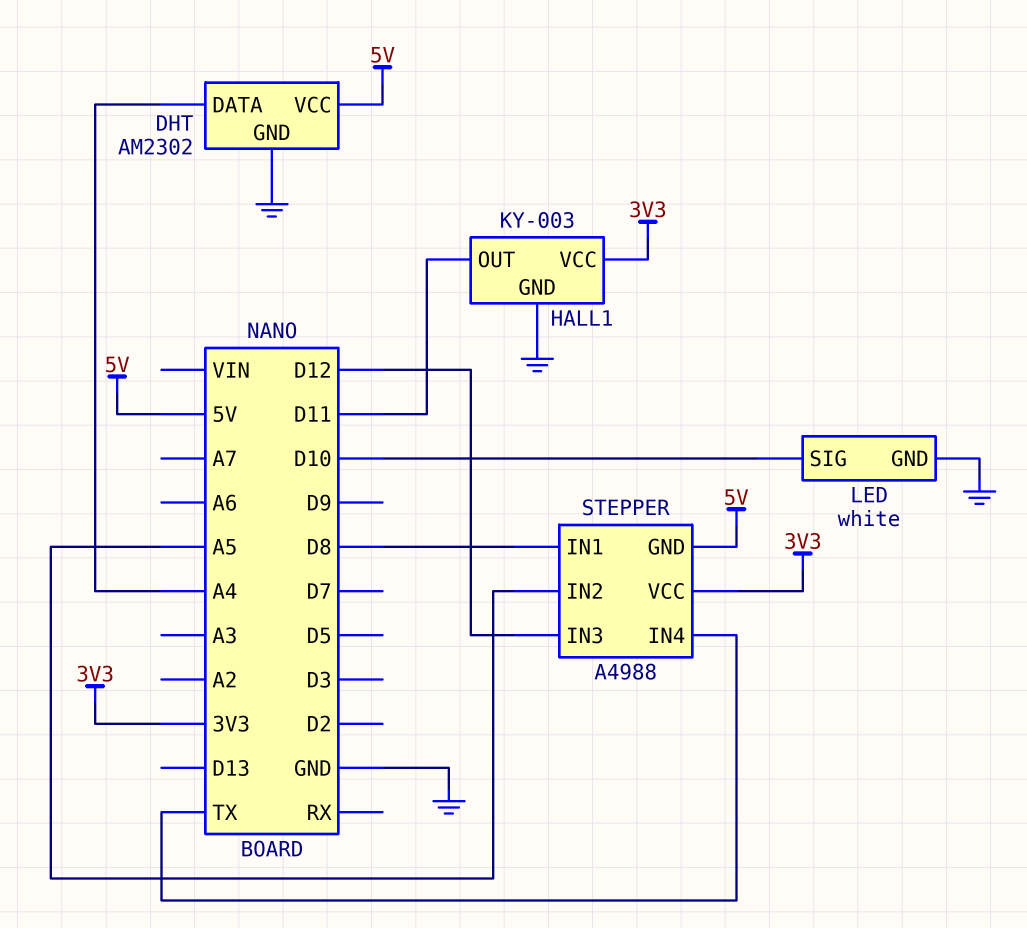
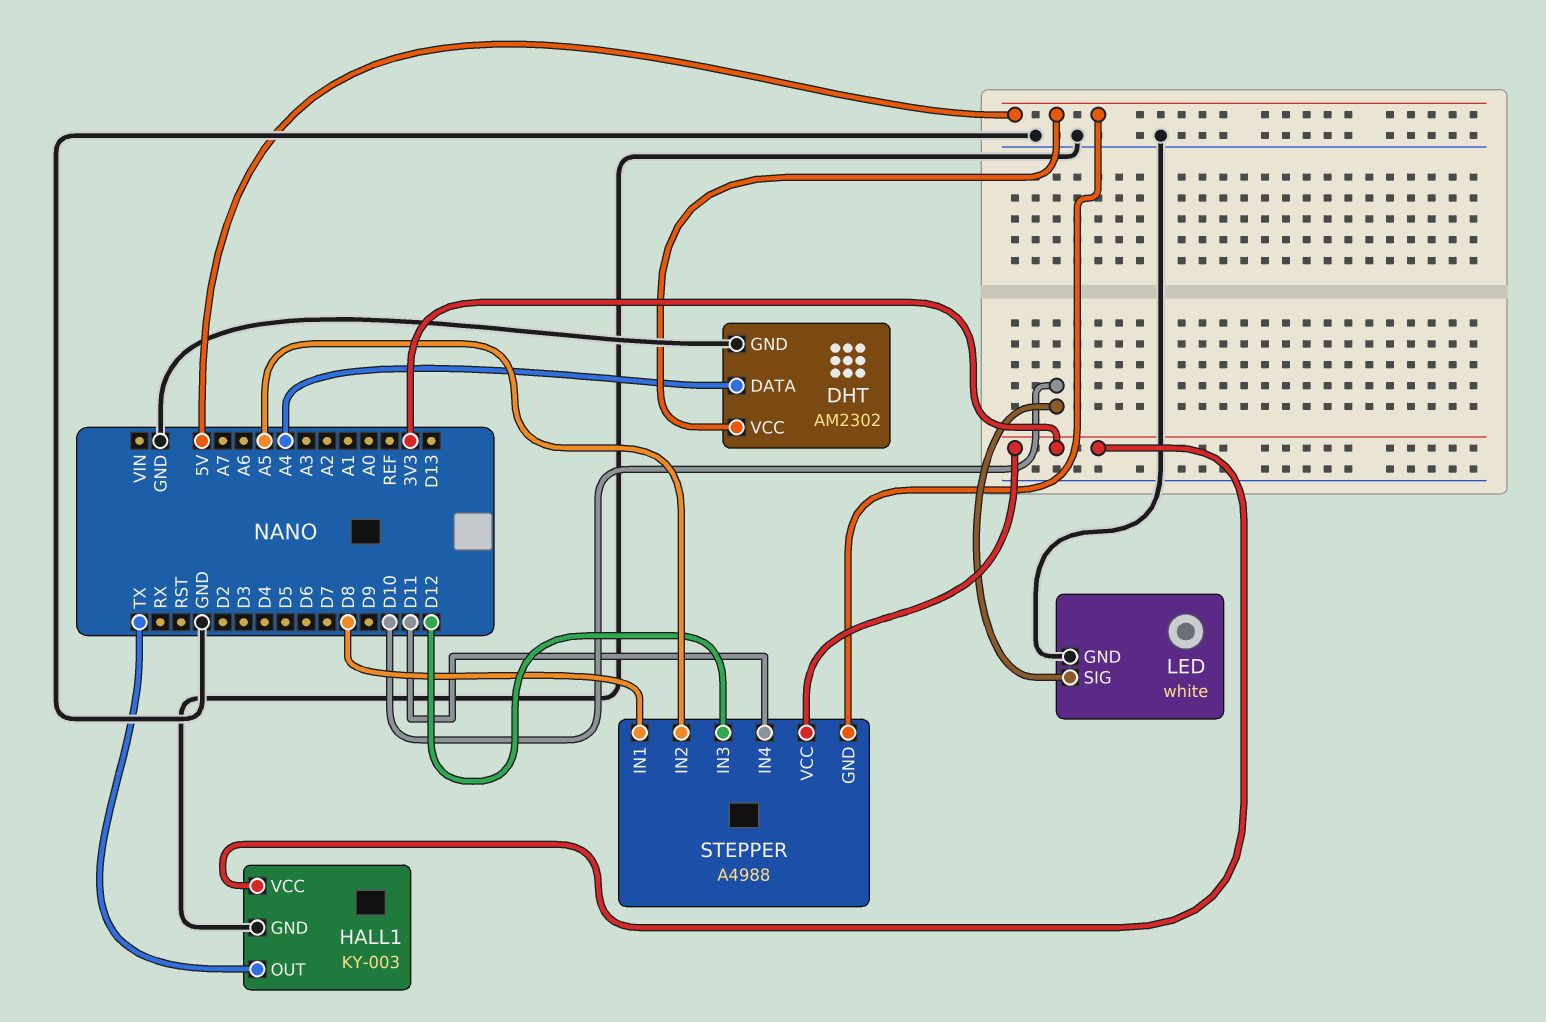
HALL1 pin OUT: D11 -> TX
STEPPER pin IN4: TX -> D11

